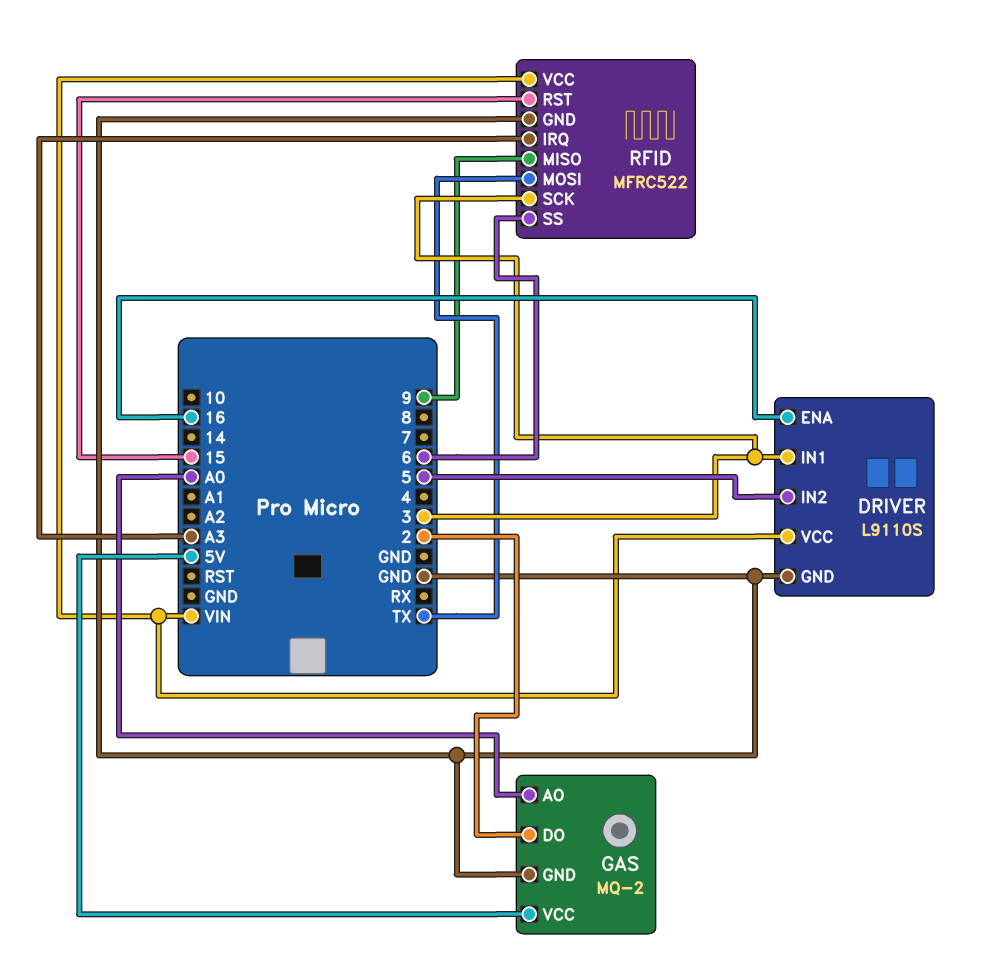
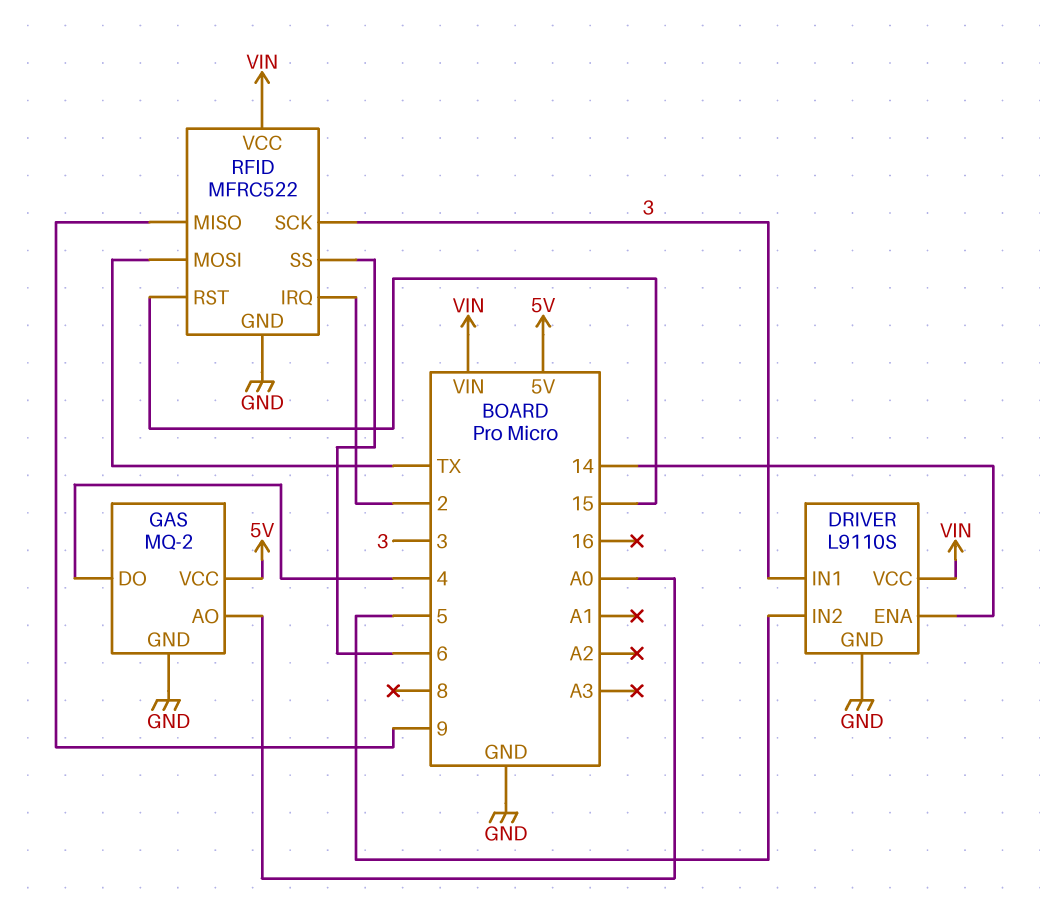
DRIVER pin ENA: 16 -> 14
GAS pin DO: 2 -> 4
RFID pin IRQ: A3 -> 2

